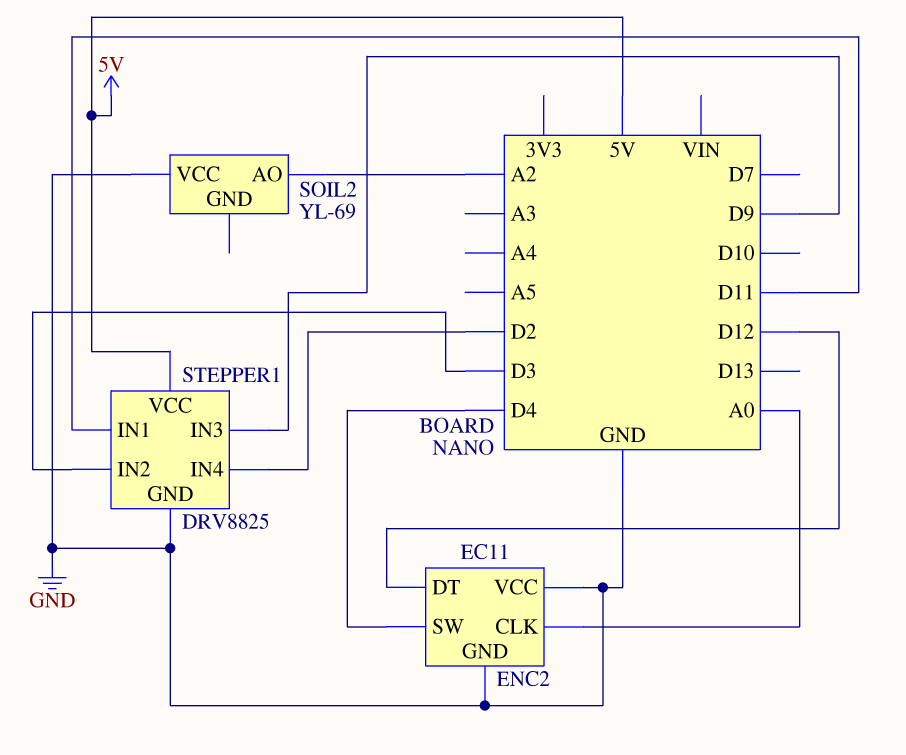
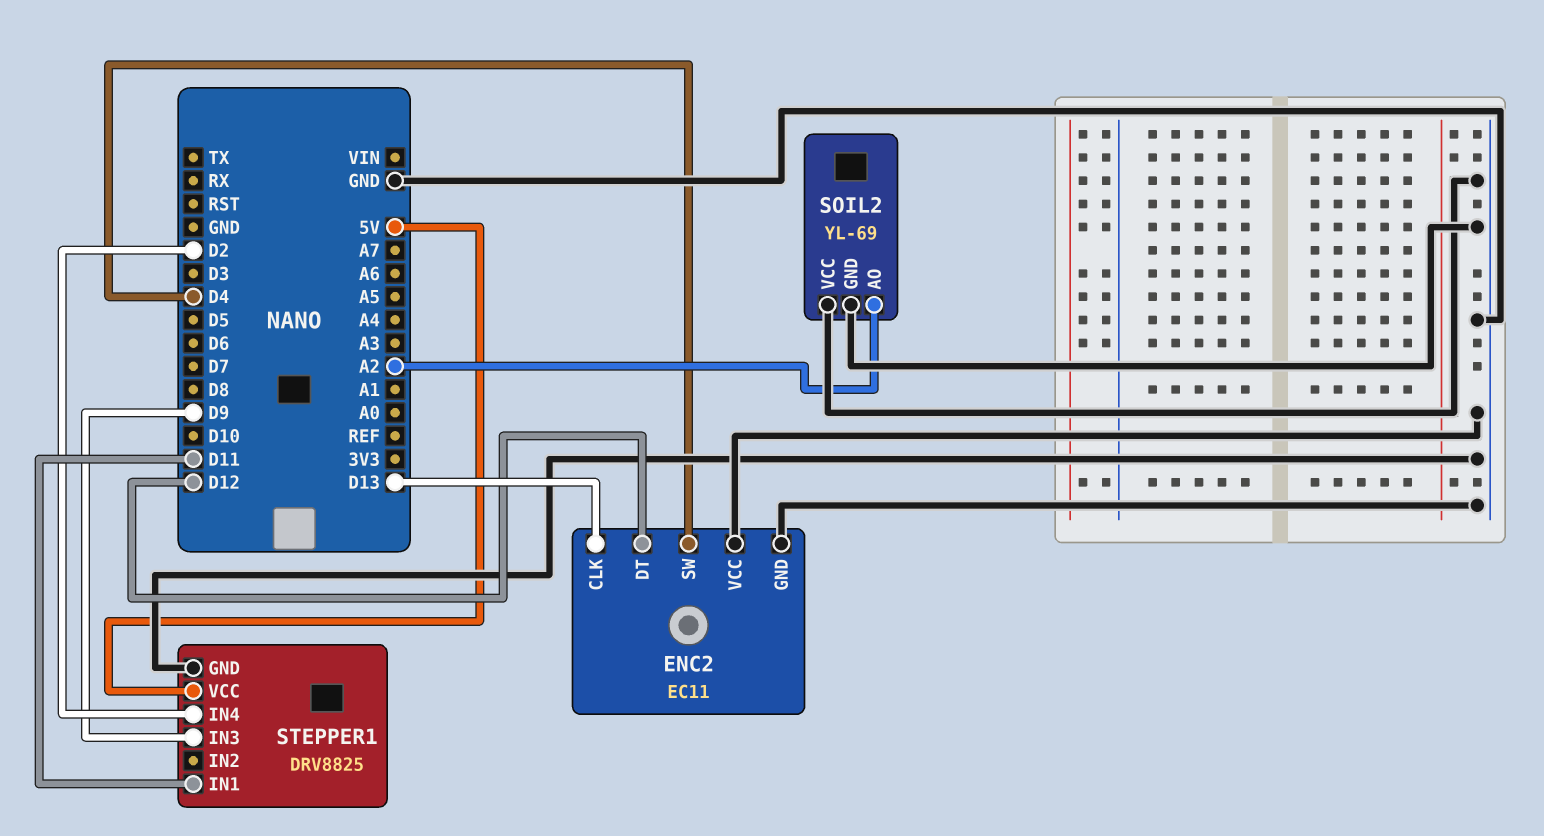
ENC2 pin CLK: A0 -> D13
SOIL2 pin GND: none -> GND
STEPPER1 pin IN2: D3 -> none

